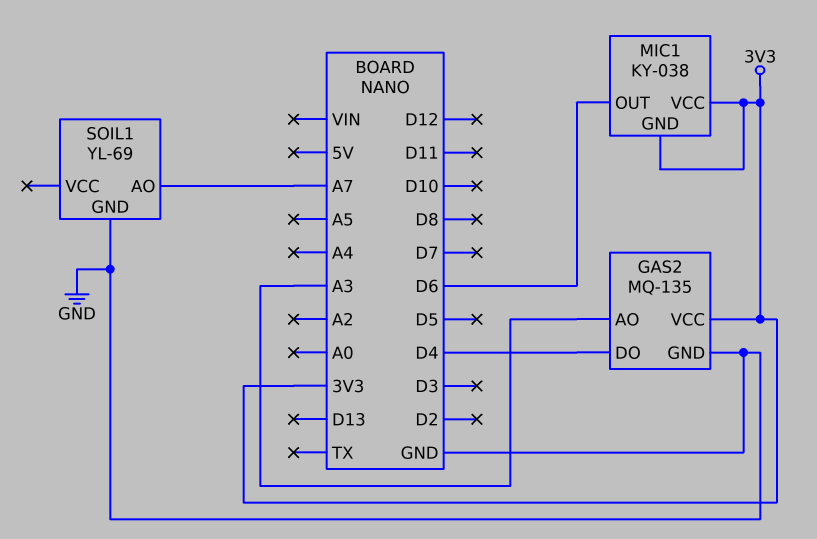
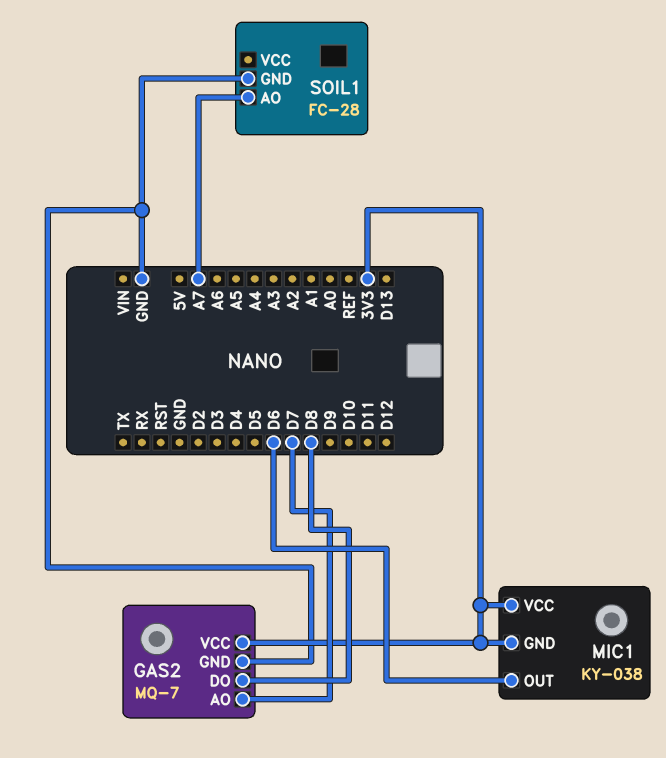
GAS2: MQ-135 -> MQ-7
GAS2 pin AO: A3 -> D7
GAS2 pin DO: D4 -> D8
SOIL1: YL-69 -> FC-28

